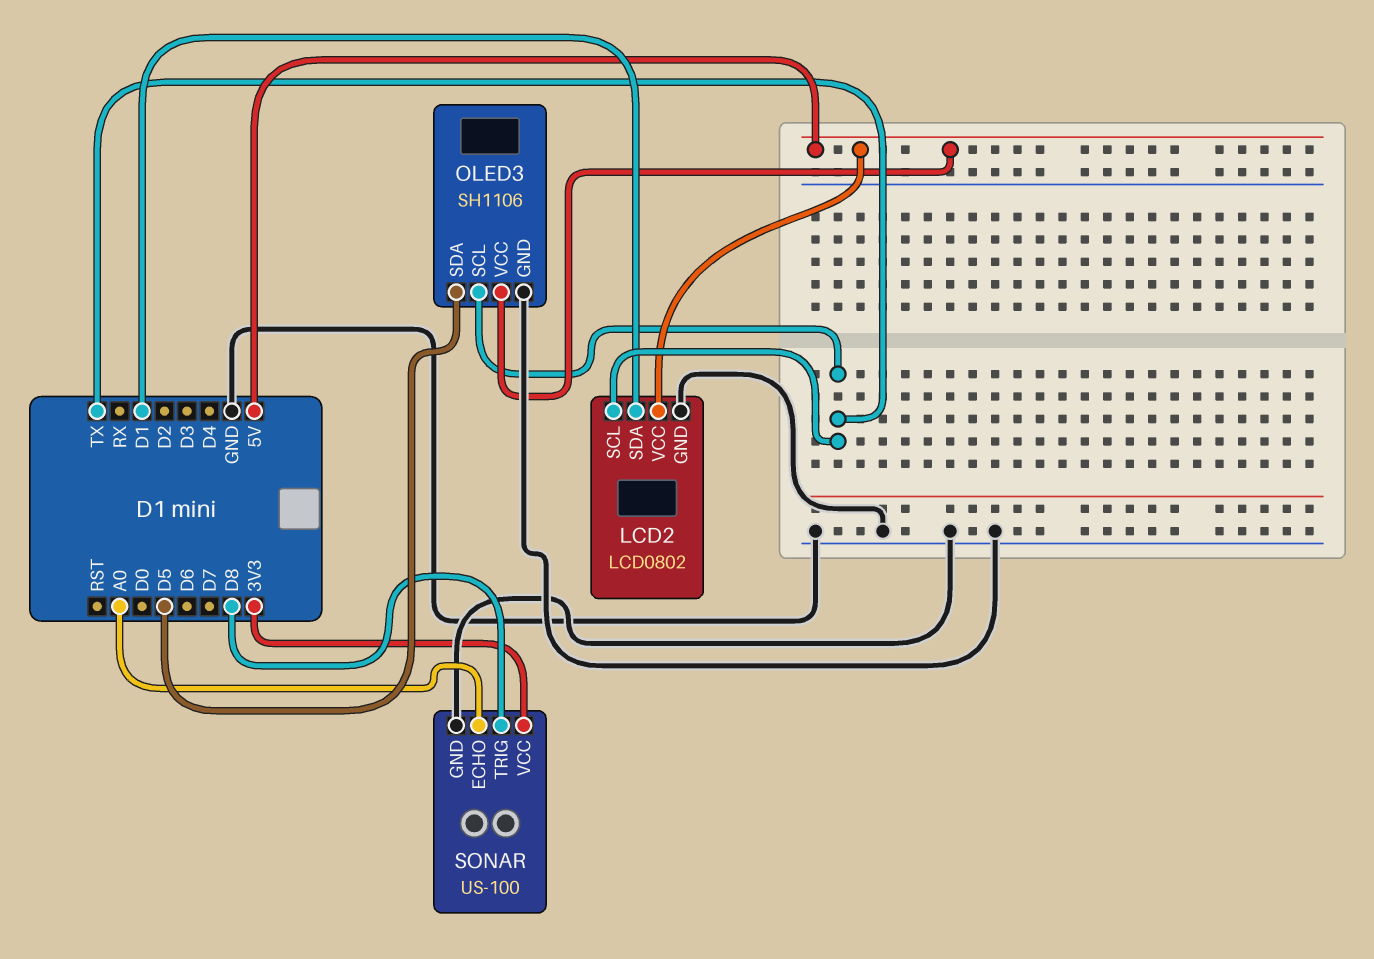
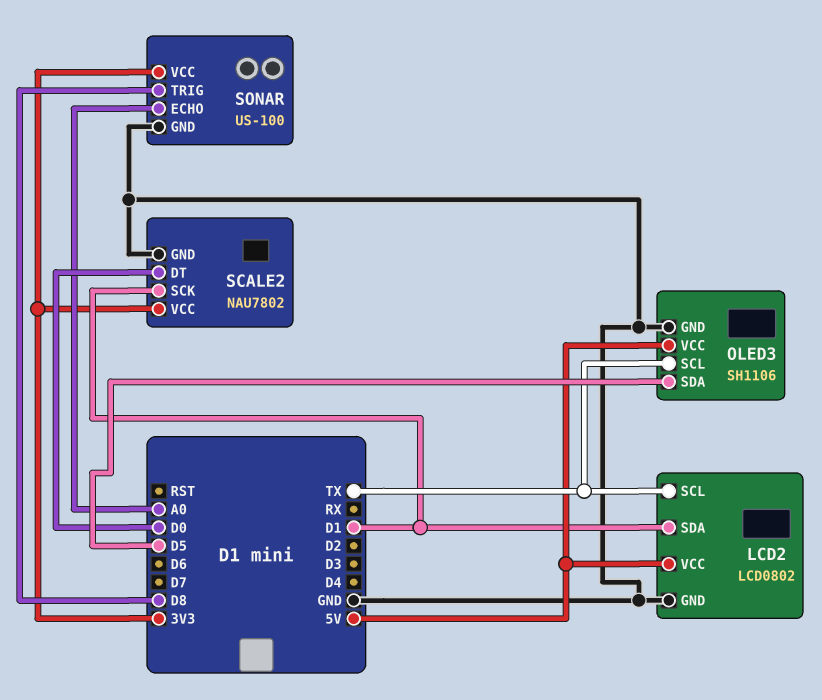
SCALE2: none -> NAU7802
SCALE2 pin DT: none -> D0
SCALE2 pin GND: none -> GND
SCALE2 pin SCK: none -> D1
SCALE2 pin VCC: none -> 3V3

